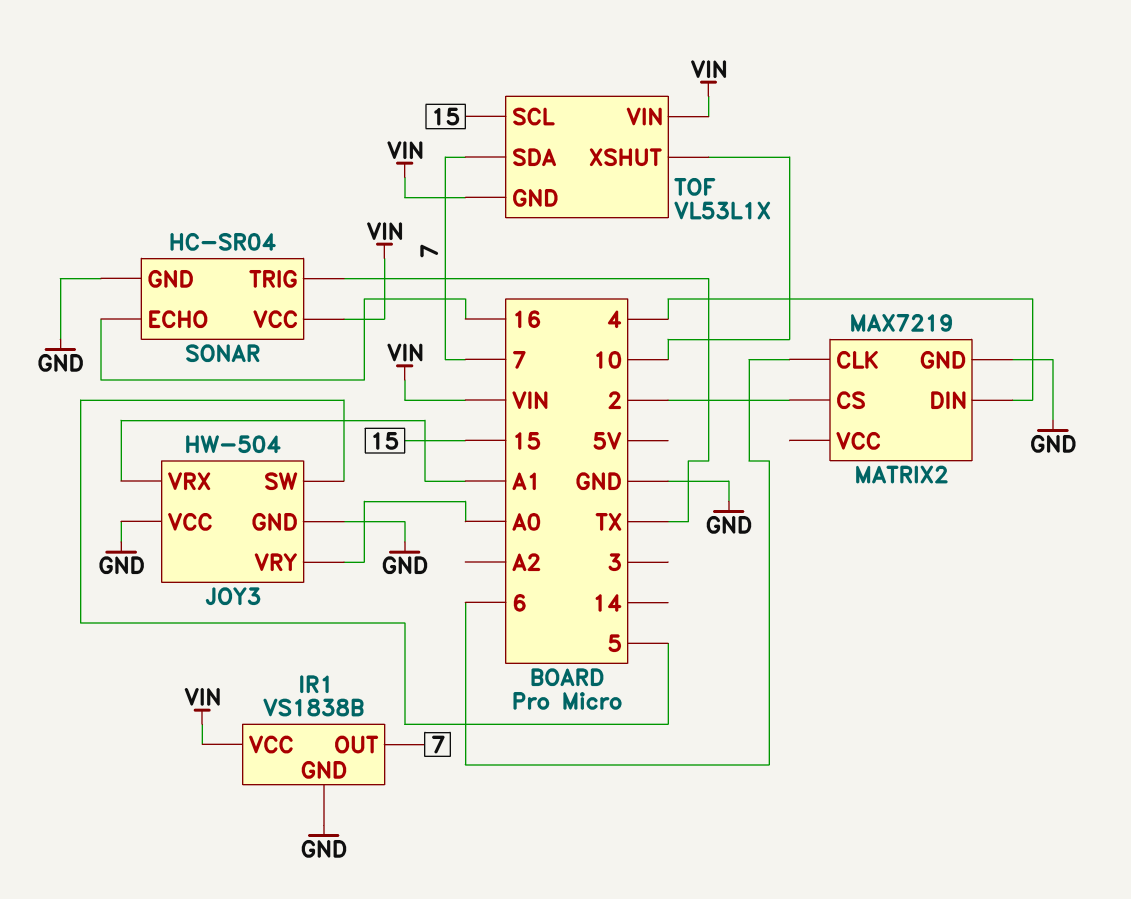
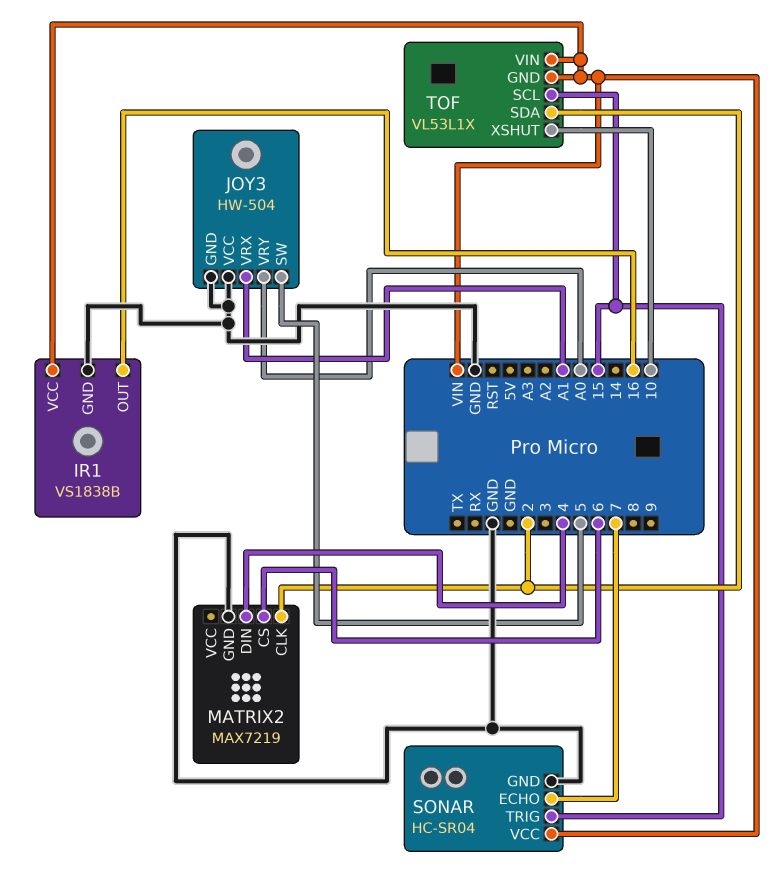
IR1 pin OUT: 7 -> 16
MATRIX2 pin CLK: 6 -> 2
MATRIX2 pin CS: 2 -> 6
SONAR pin ECHO: 16 -> 7
SONAR pin TRIG: TX -> 15
TOF pin SDA: 7 -> 2

